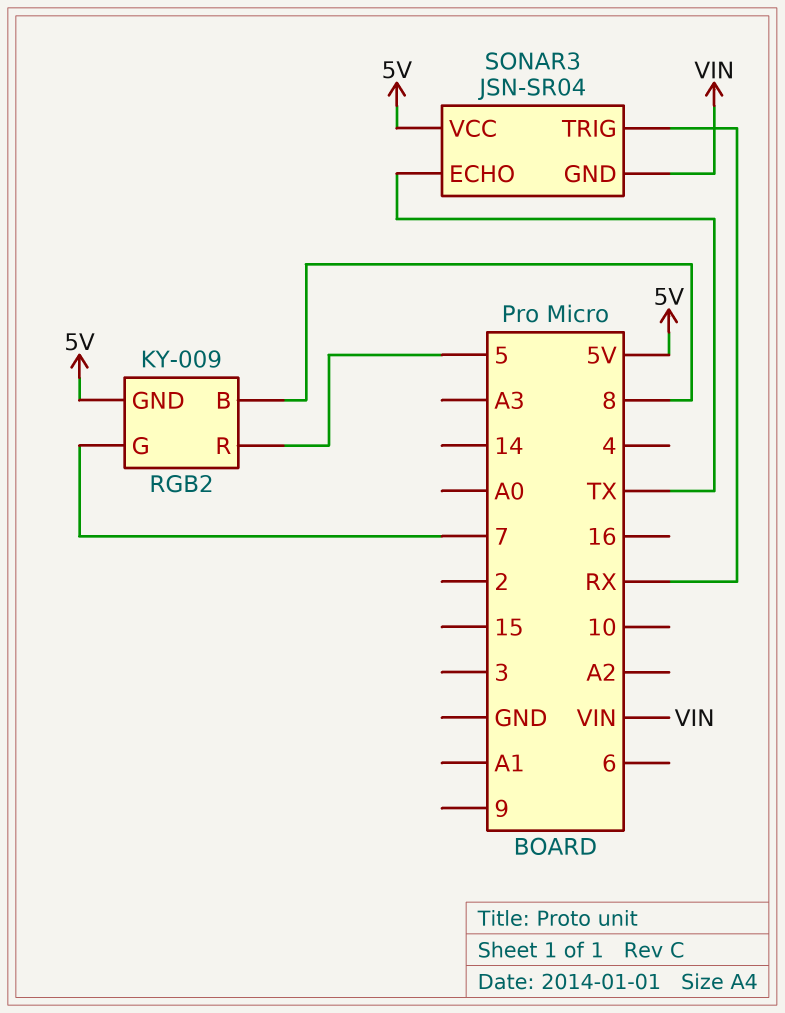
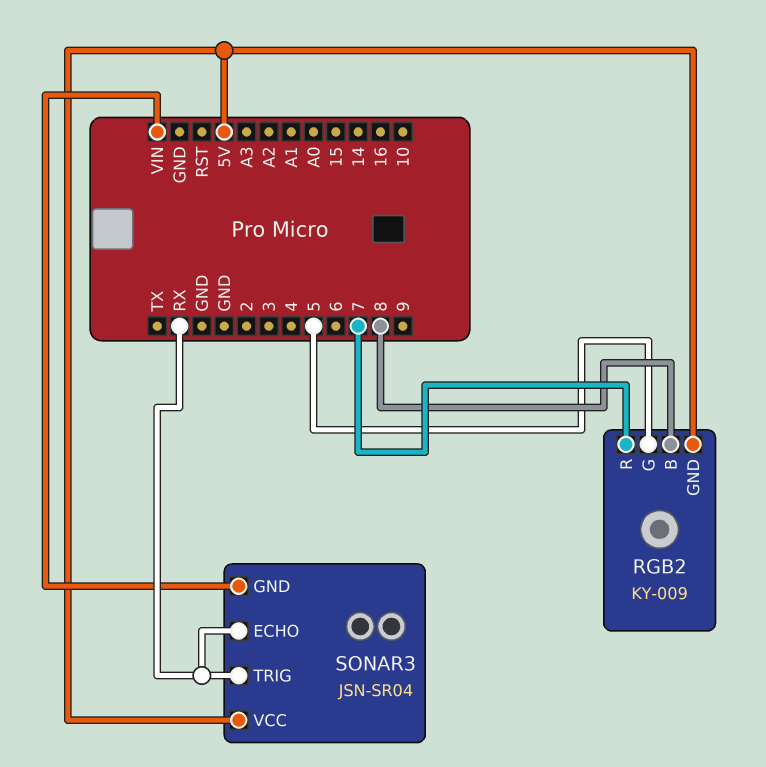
RGB2 pin G: 7 -> 5
RGB2 pin R: 5 -> 7
SONAR3 pin ECHO: TX -> RX

